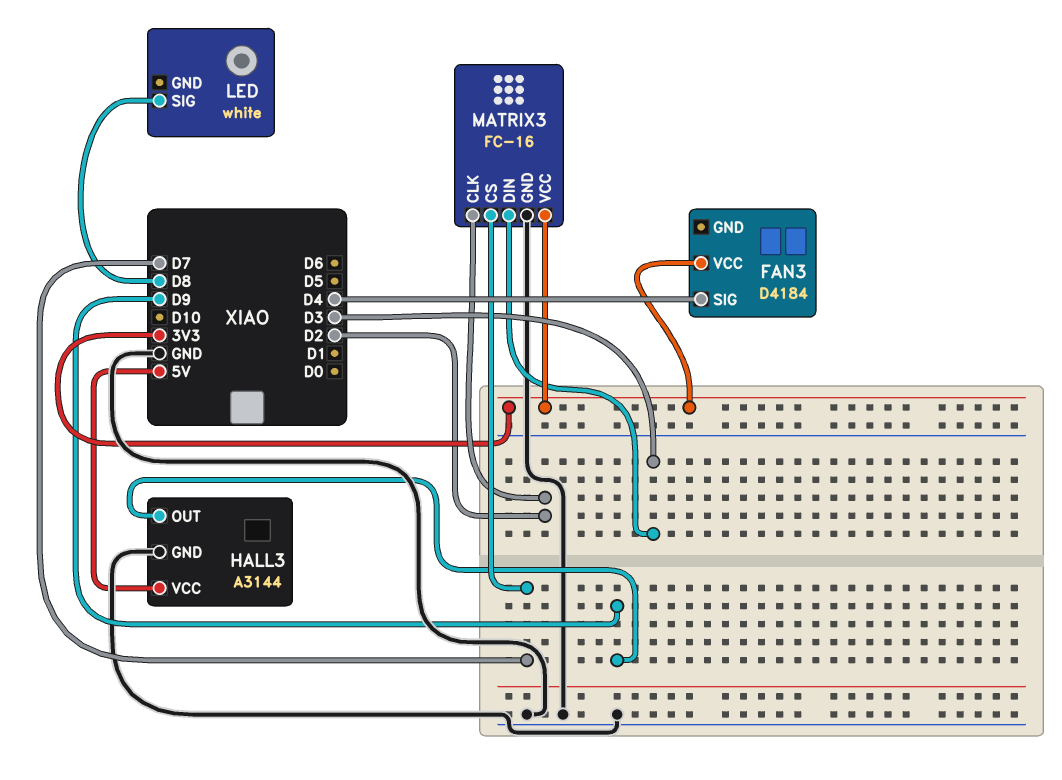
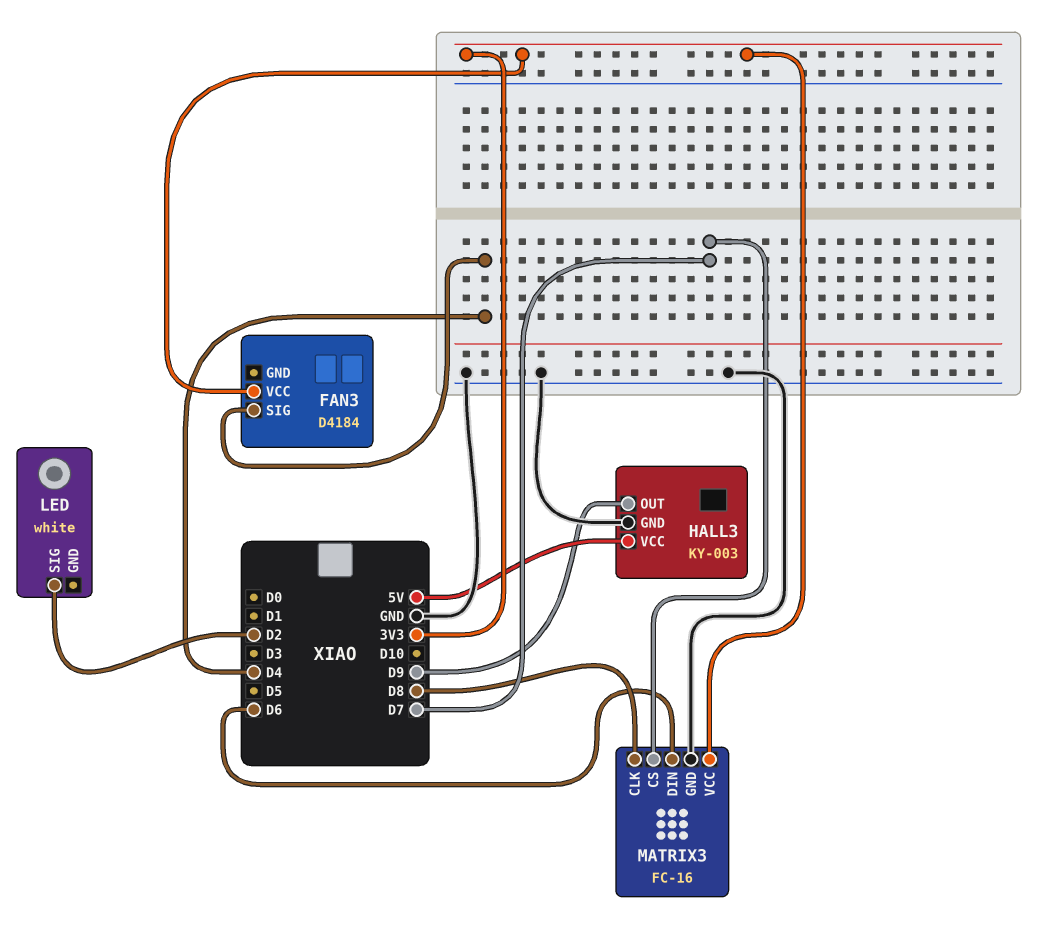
HALL3: A3144 -> KY-003
LED pin SIG: D8 -> D2
MATRIX3 pin CLK: D2 -> D8
MATRIX3 pin DIN: D3 -> D6

